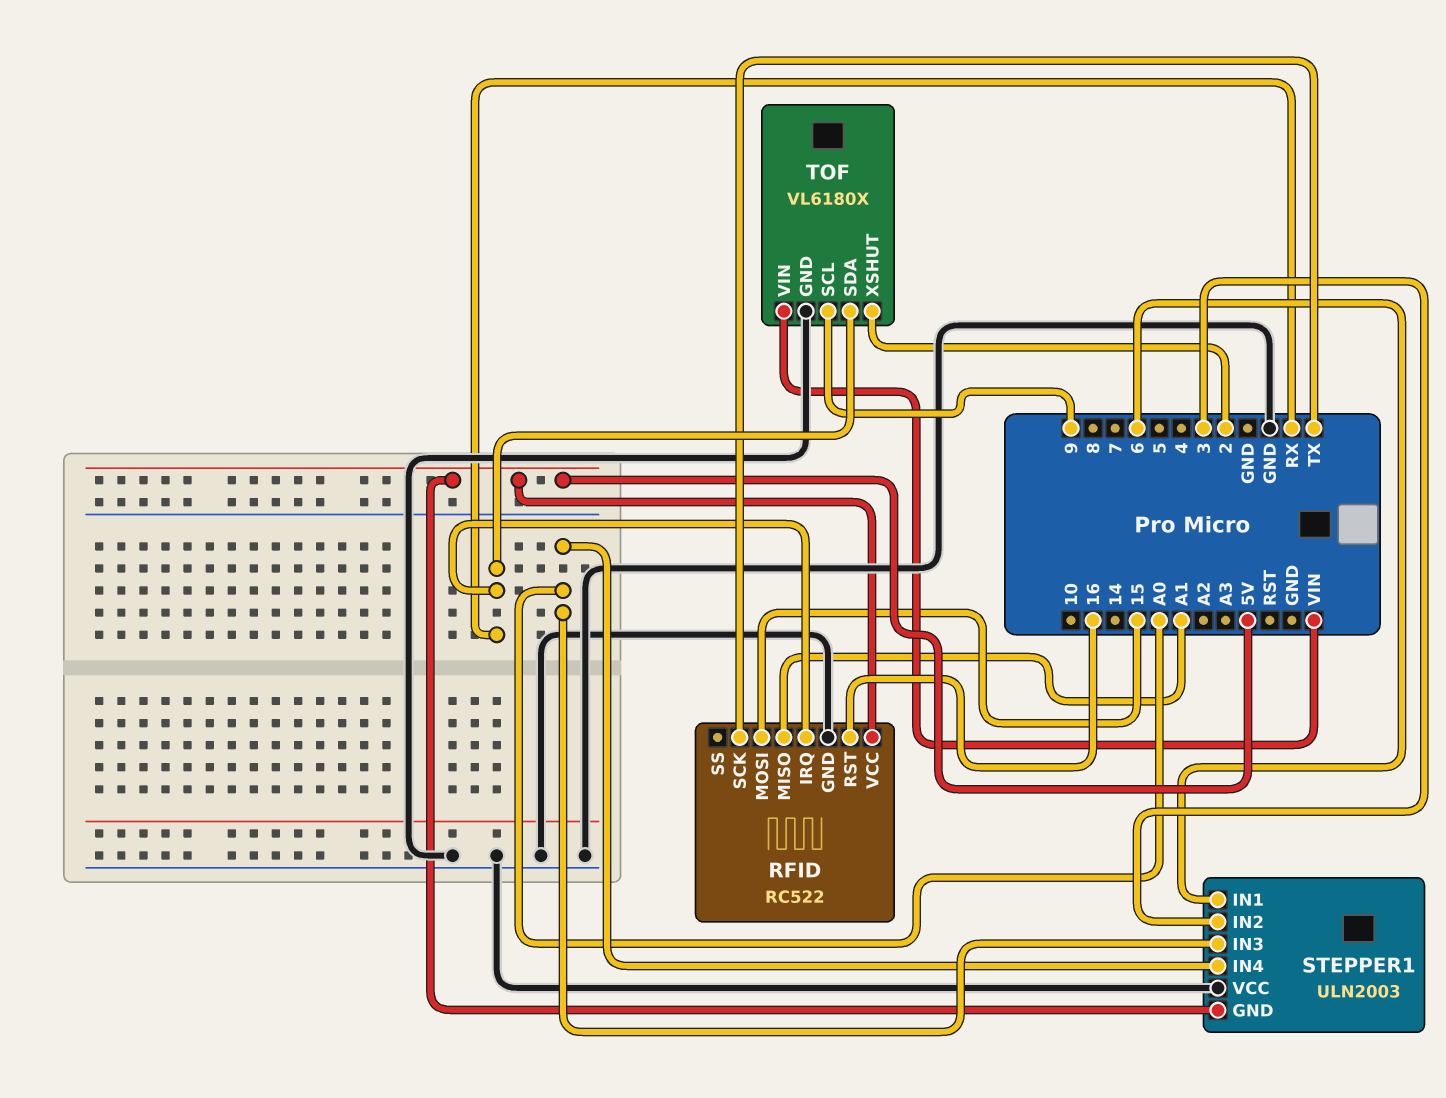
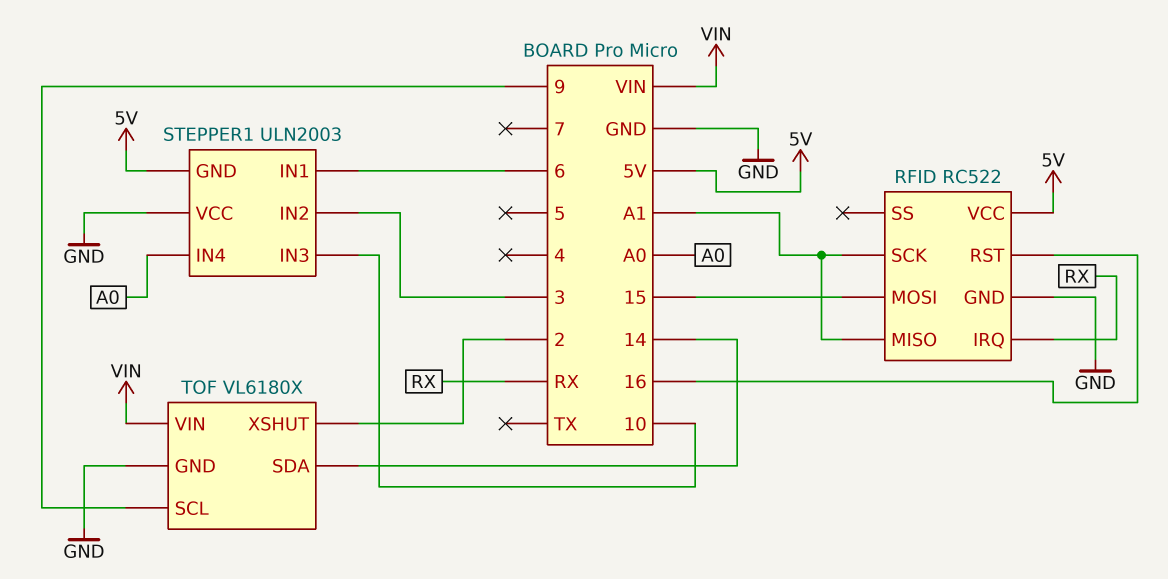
RFID pin SCK: TX -> A1
STEPPER1 pin IN3: A0 -> 10
TOF pin SDA: RX -> 14

